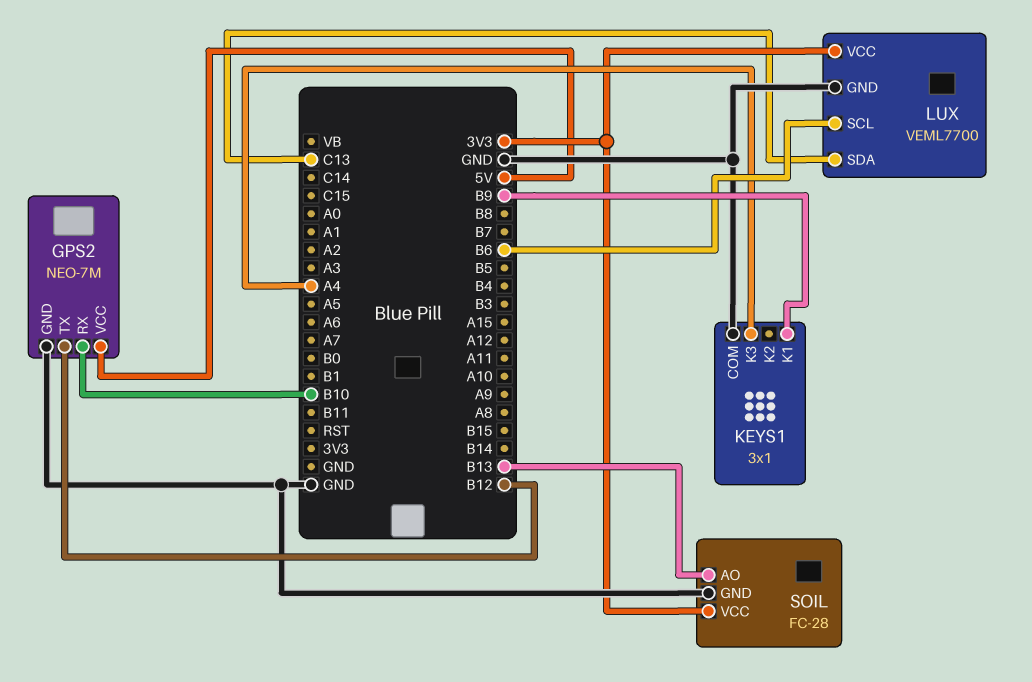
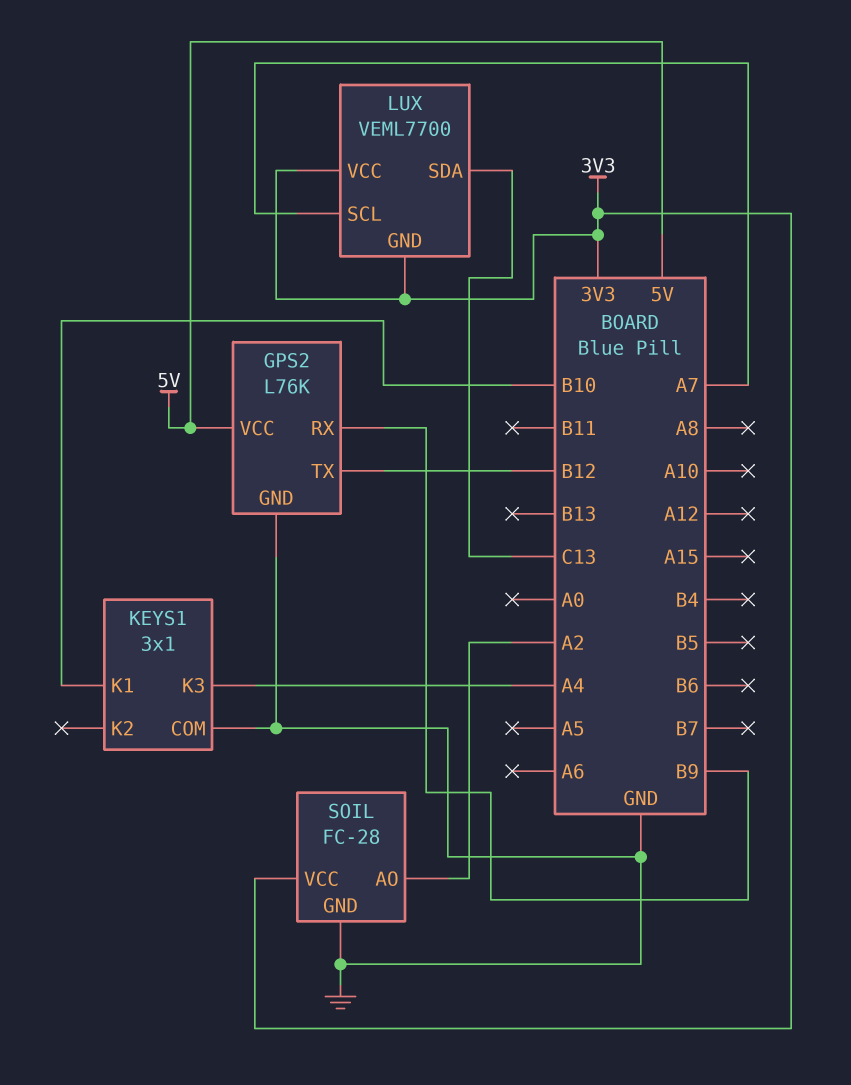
GPS2: NEO-7M -> L76K
GPS2 pin RX: B10 -> B9
KEYS1 pin K1: B9 -> B10
LUX pin GND: GND -> 3V3
LUX pin SCL: B6 -> A7
SOIL pin AO: B13 -> A2

